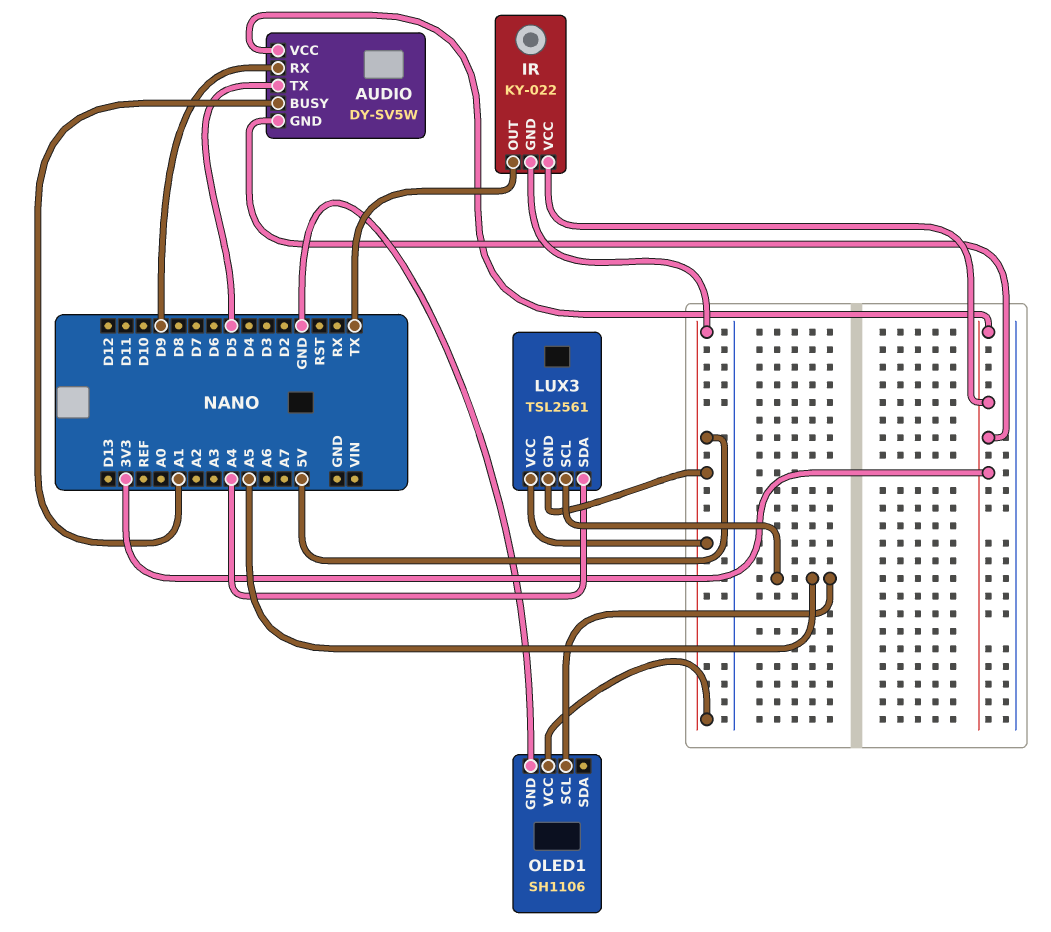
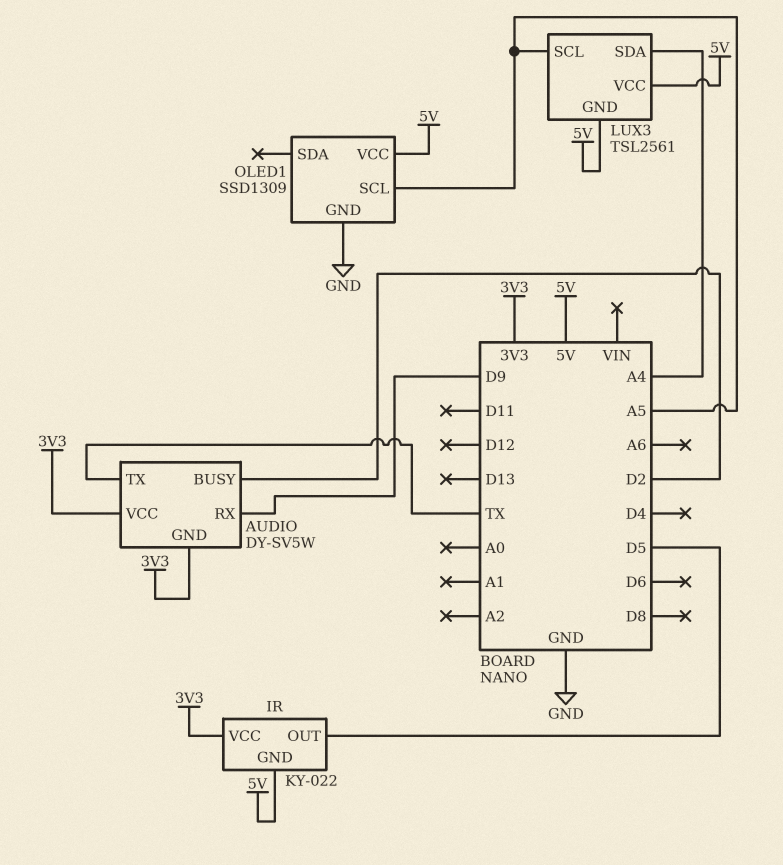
AUDIO pin BUSY: A1 -> D2
AUDIO pin TX: D5 -> TX
IR pin OUT: TX -> D5
OLED1: SH1106 -> SSD1309

